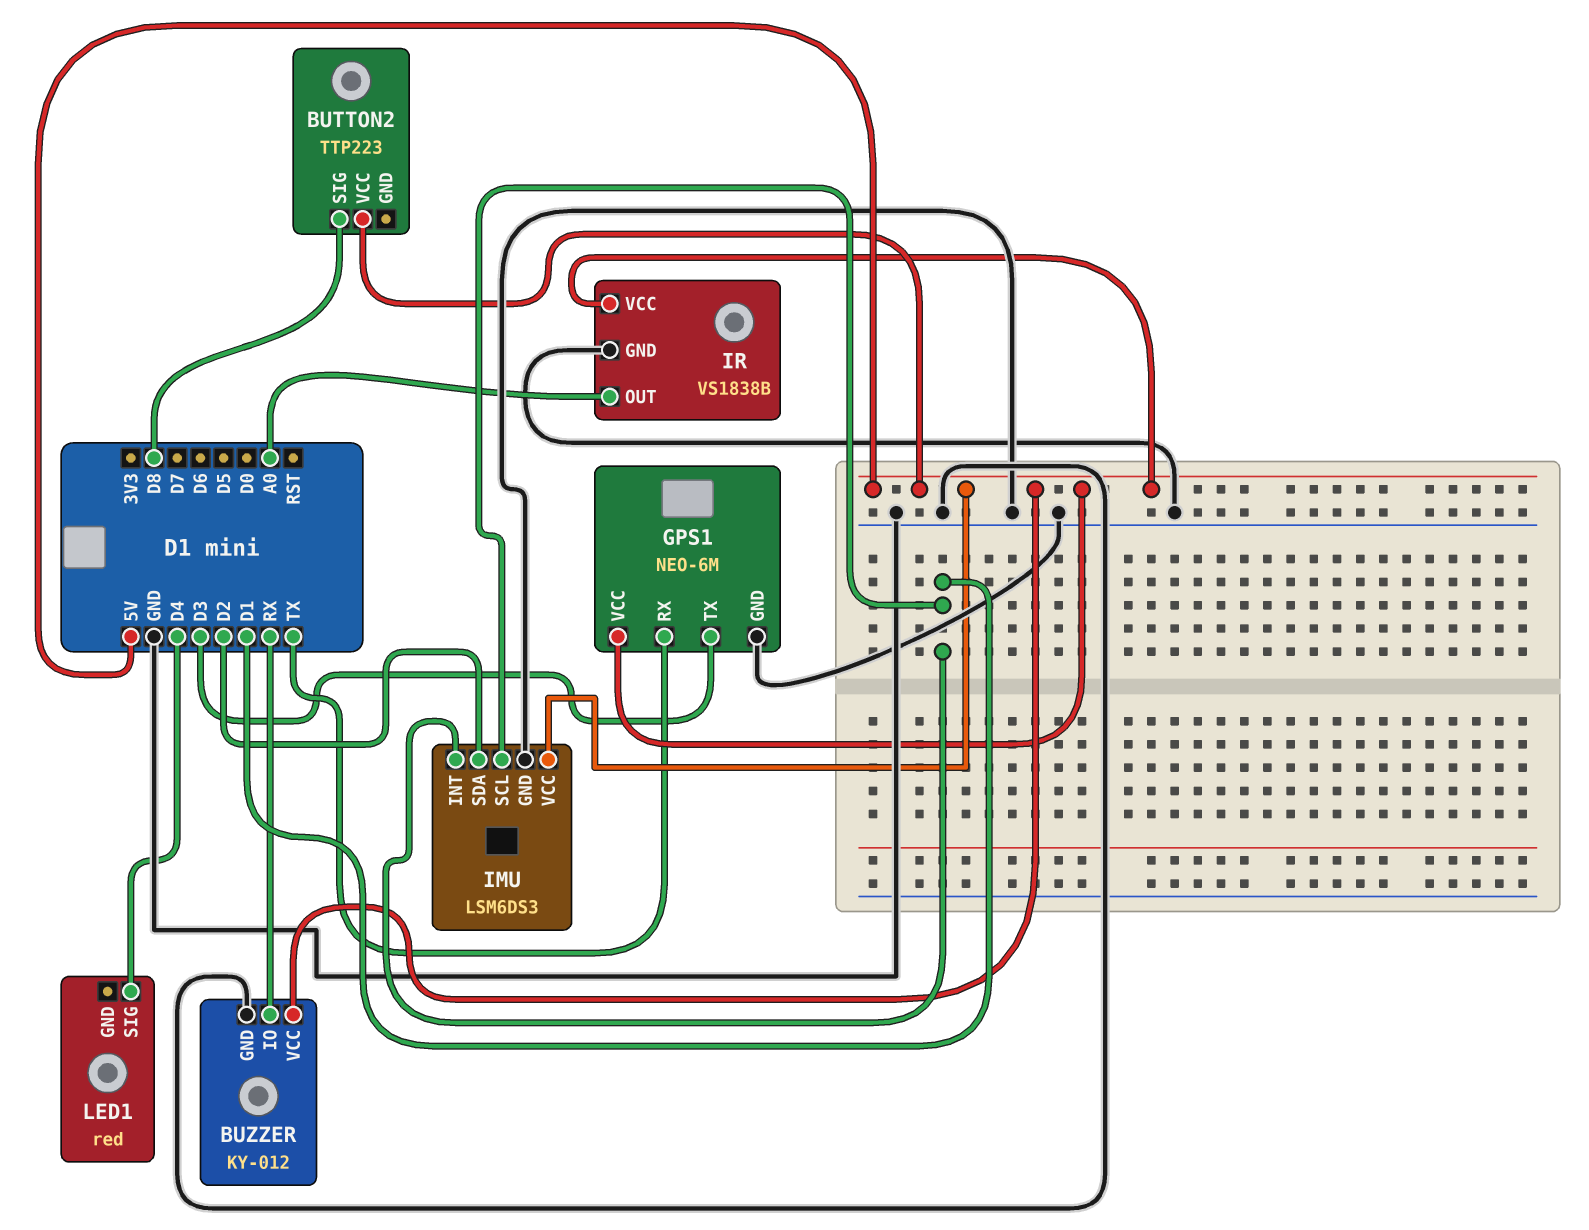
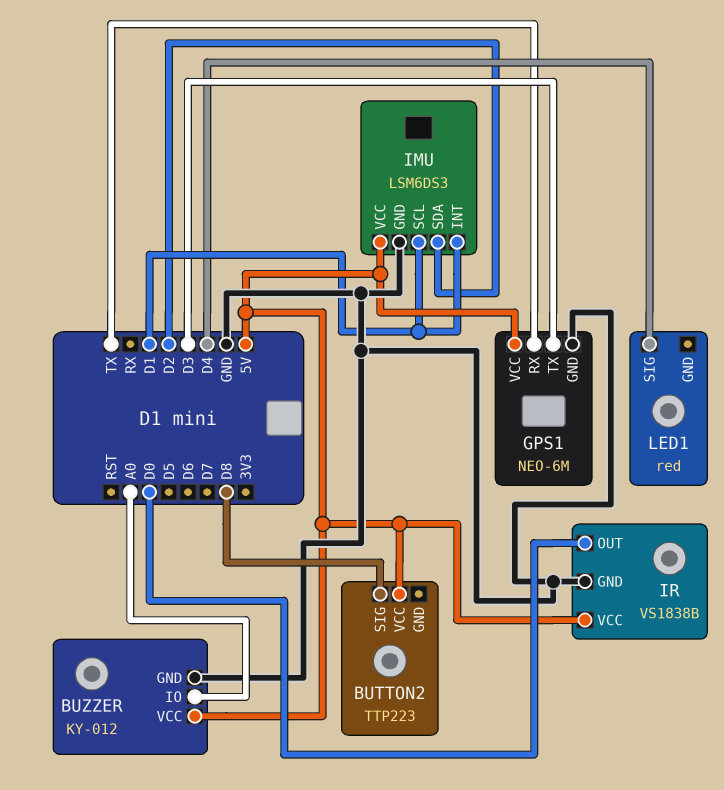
BUZZER pin IO: RX -> A0
IR pin OUT: A0 -> D0

